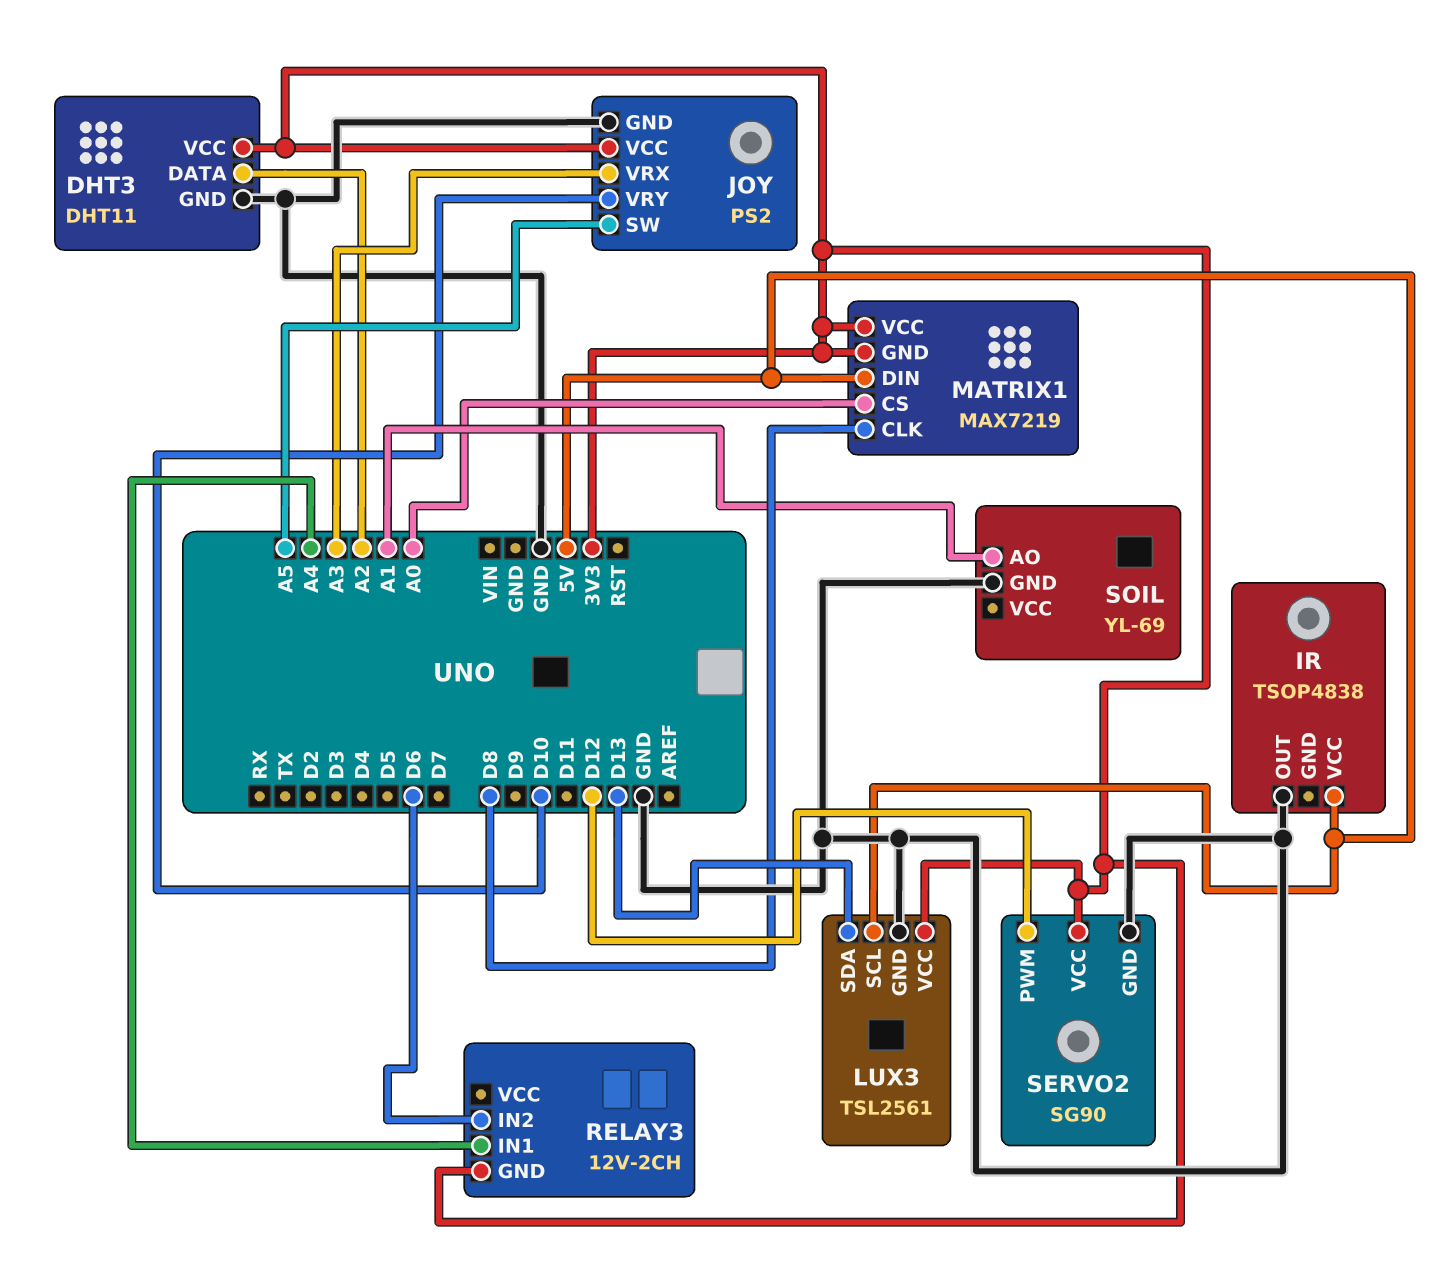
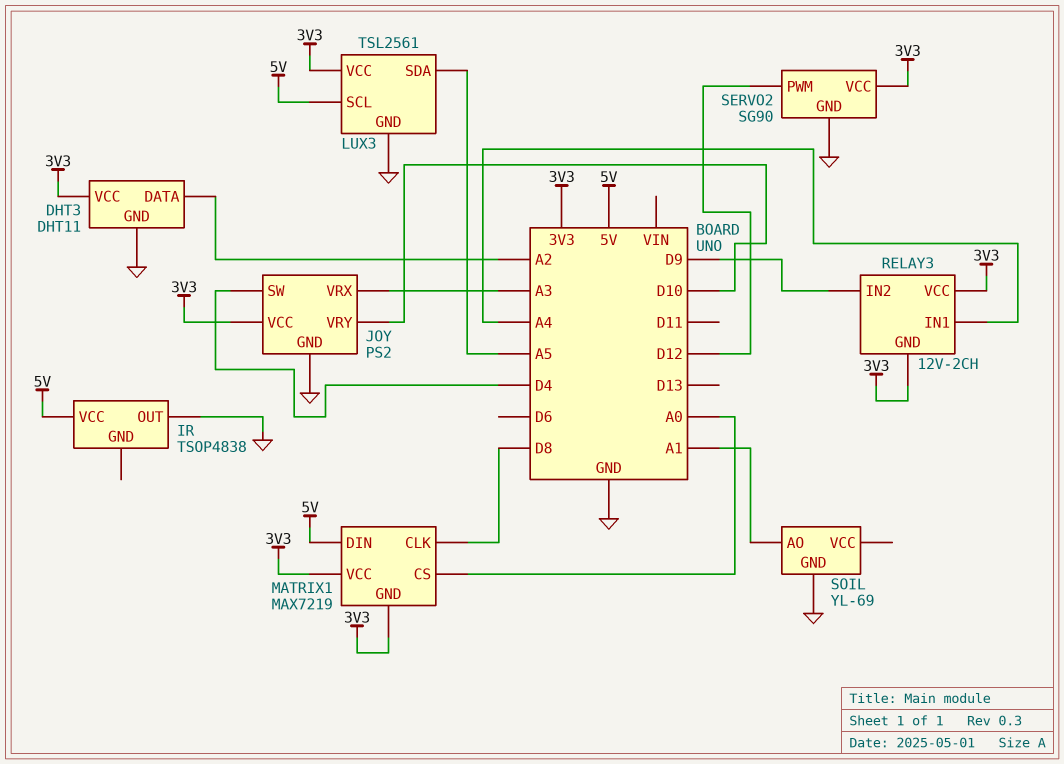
JOY pin SW: A5 -> D4
LUX3 pin SDA: D13 -> A5
RELAY3 pin IN2: D6 -> D9
RELAY3 pin VCC: none -> 3V3

